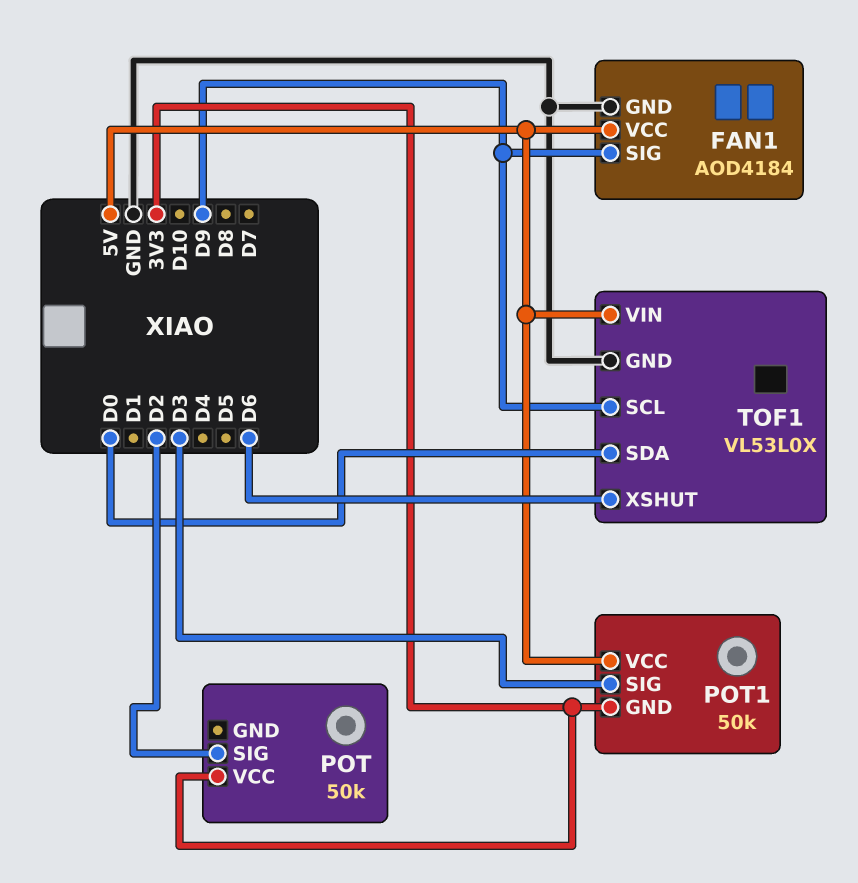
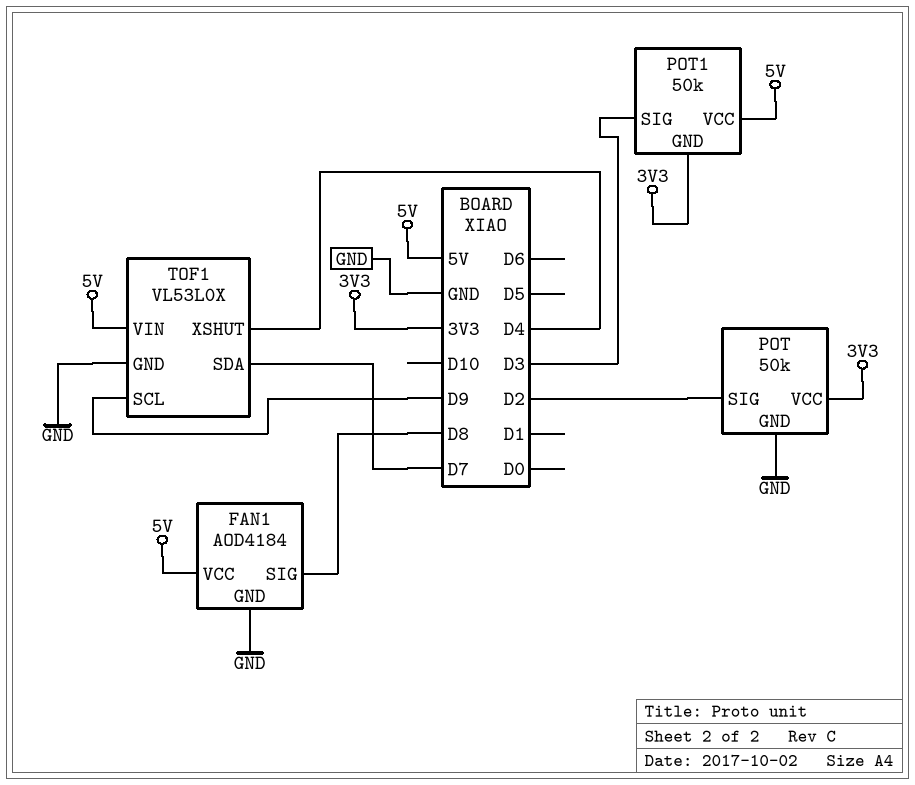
FAN1 pin SIG: D9 -> D8
POT pin GND: none -> GND
TOF1 pin SDA: D0 -> D7
TOF1 pin XSHUT: D6 -> D4

